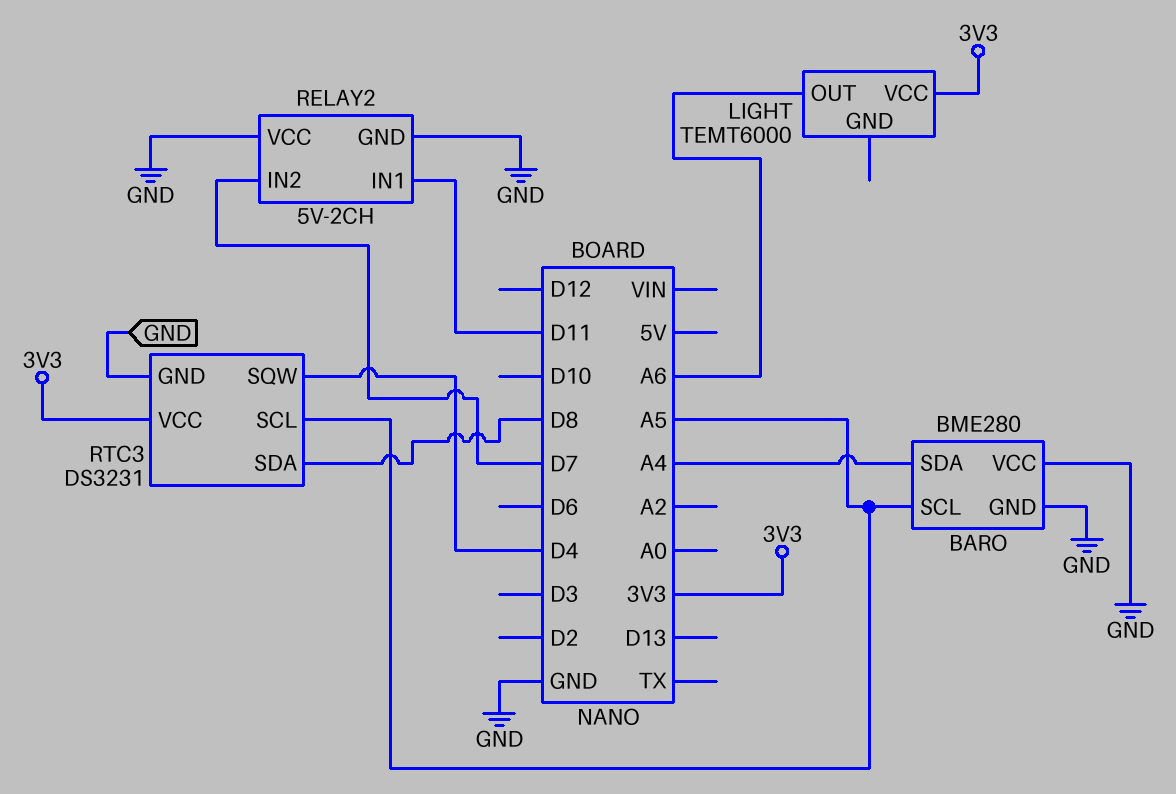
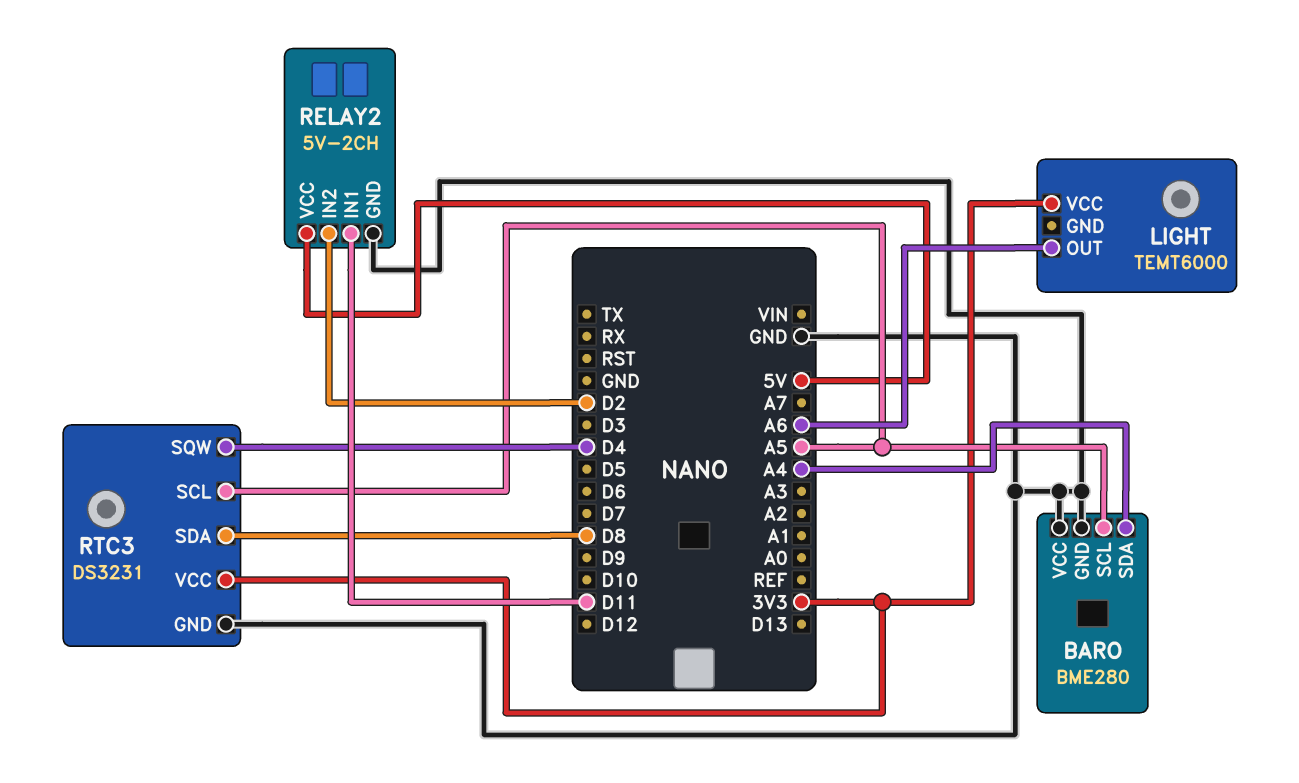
RELAY2 pin IN2: D7 -> D2
RELAY2 pin VCC: GND -> 5V

